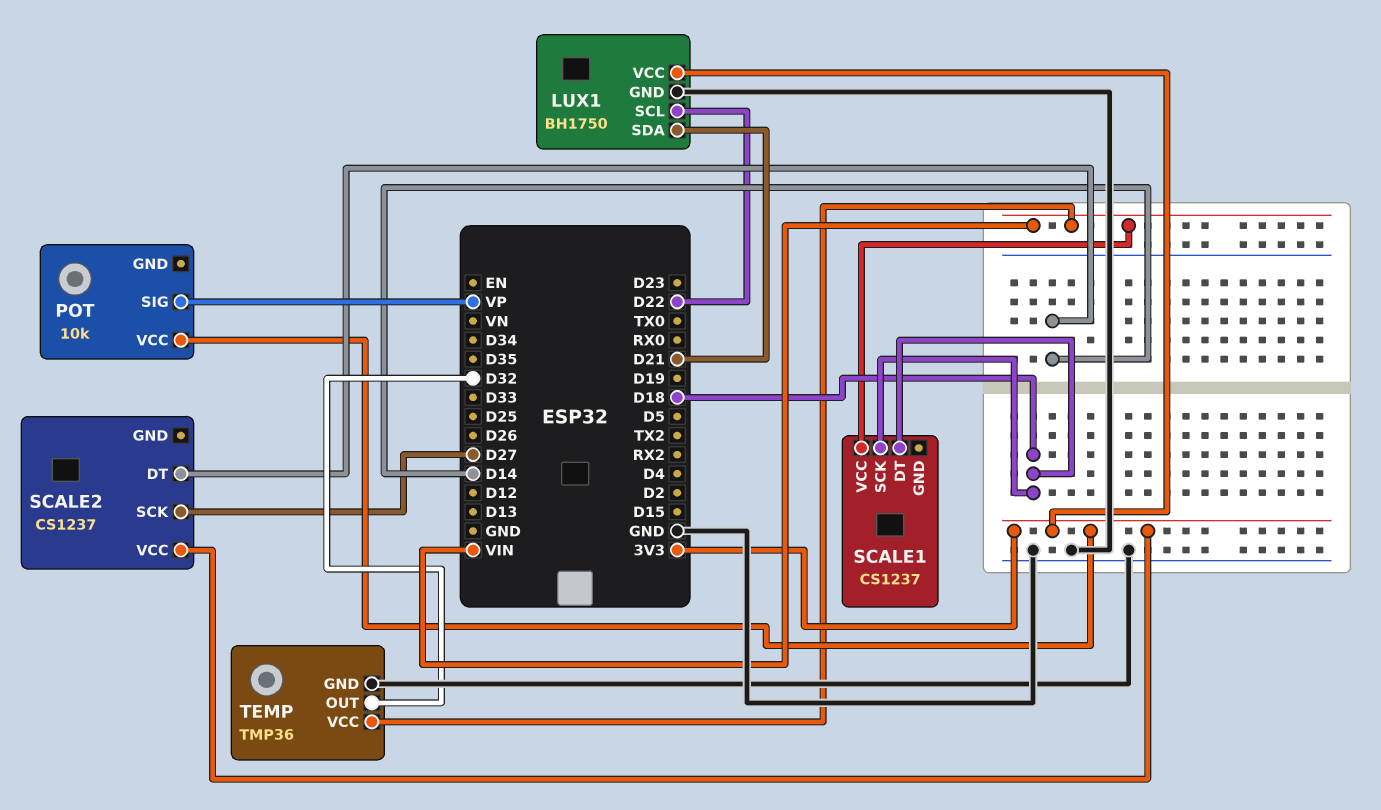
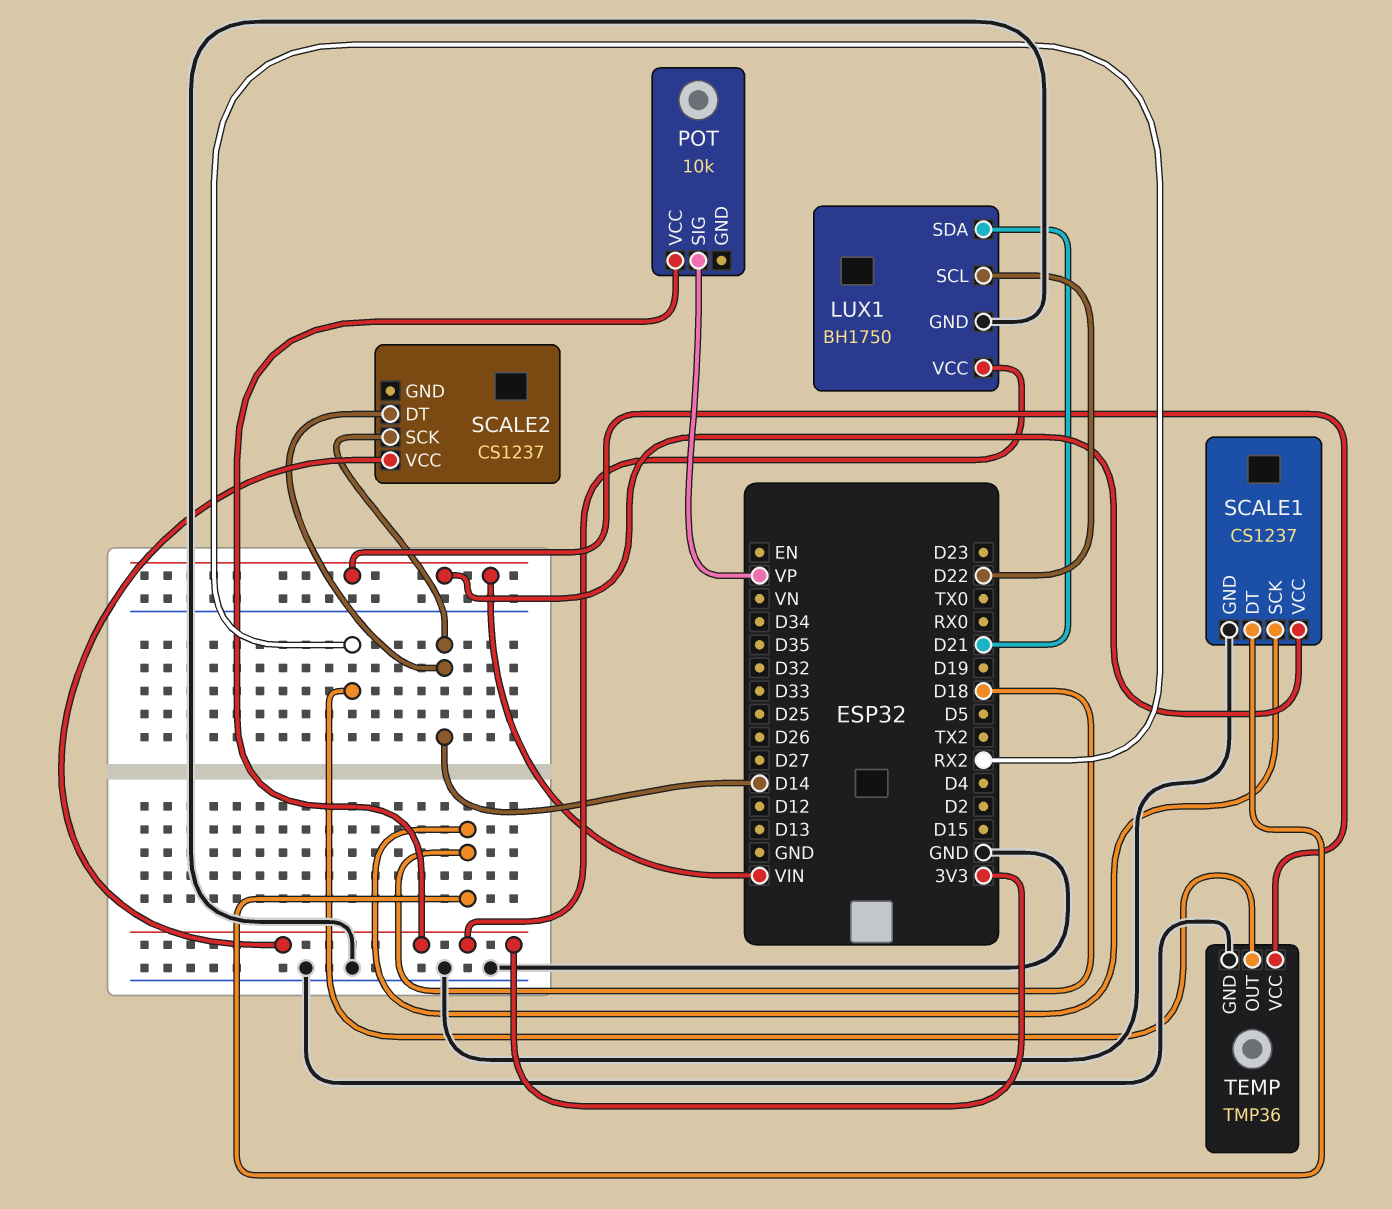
SCALE1 pin GND: none -> GND
SCALE2 pin SCK: D27 -> D14
TEMP pin OUT: D32 -> RX2

